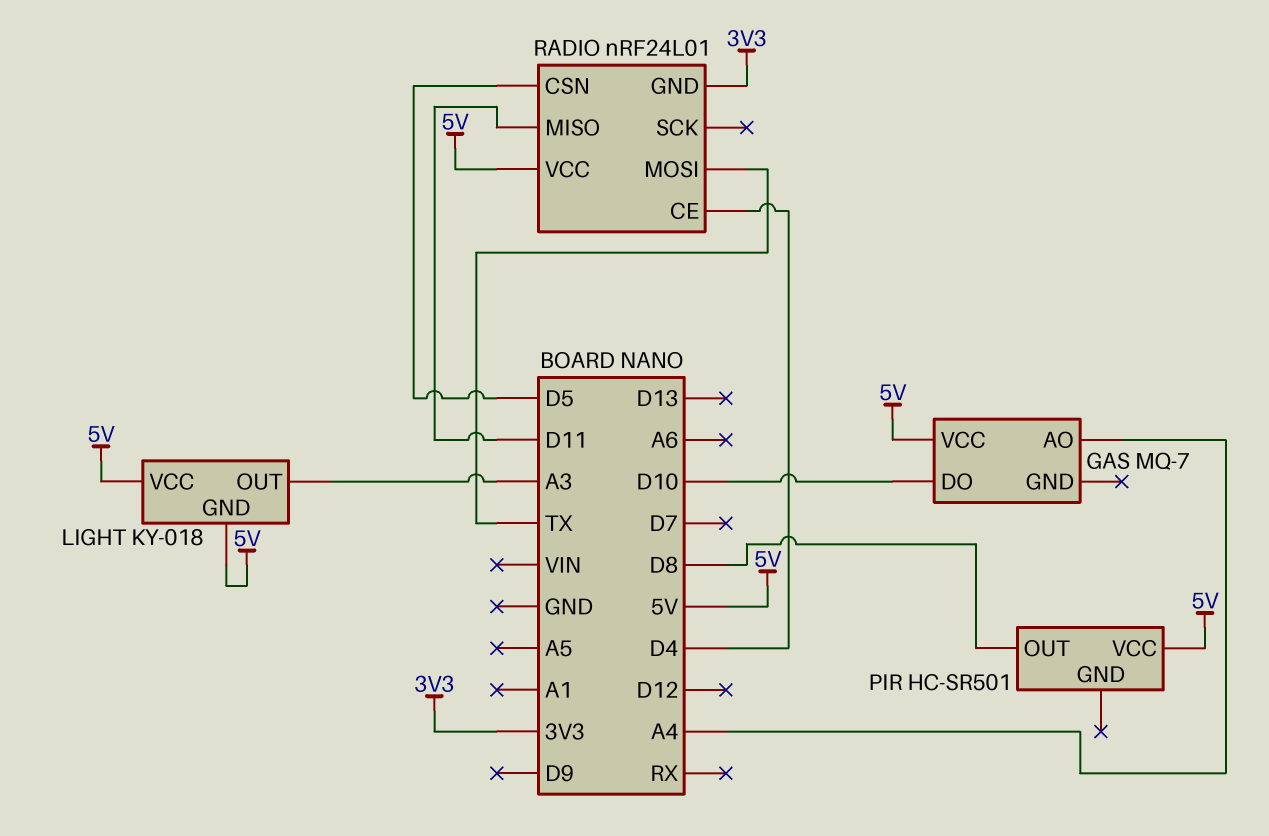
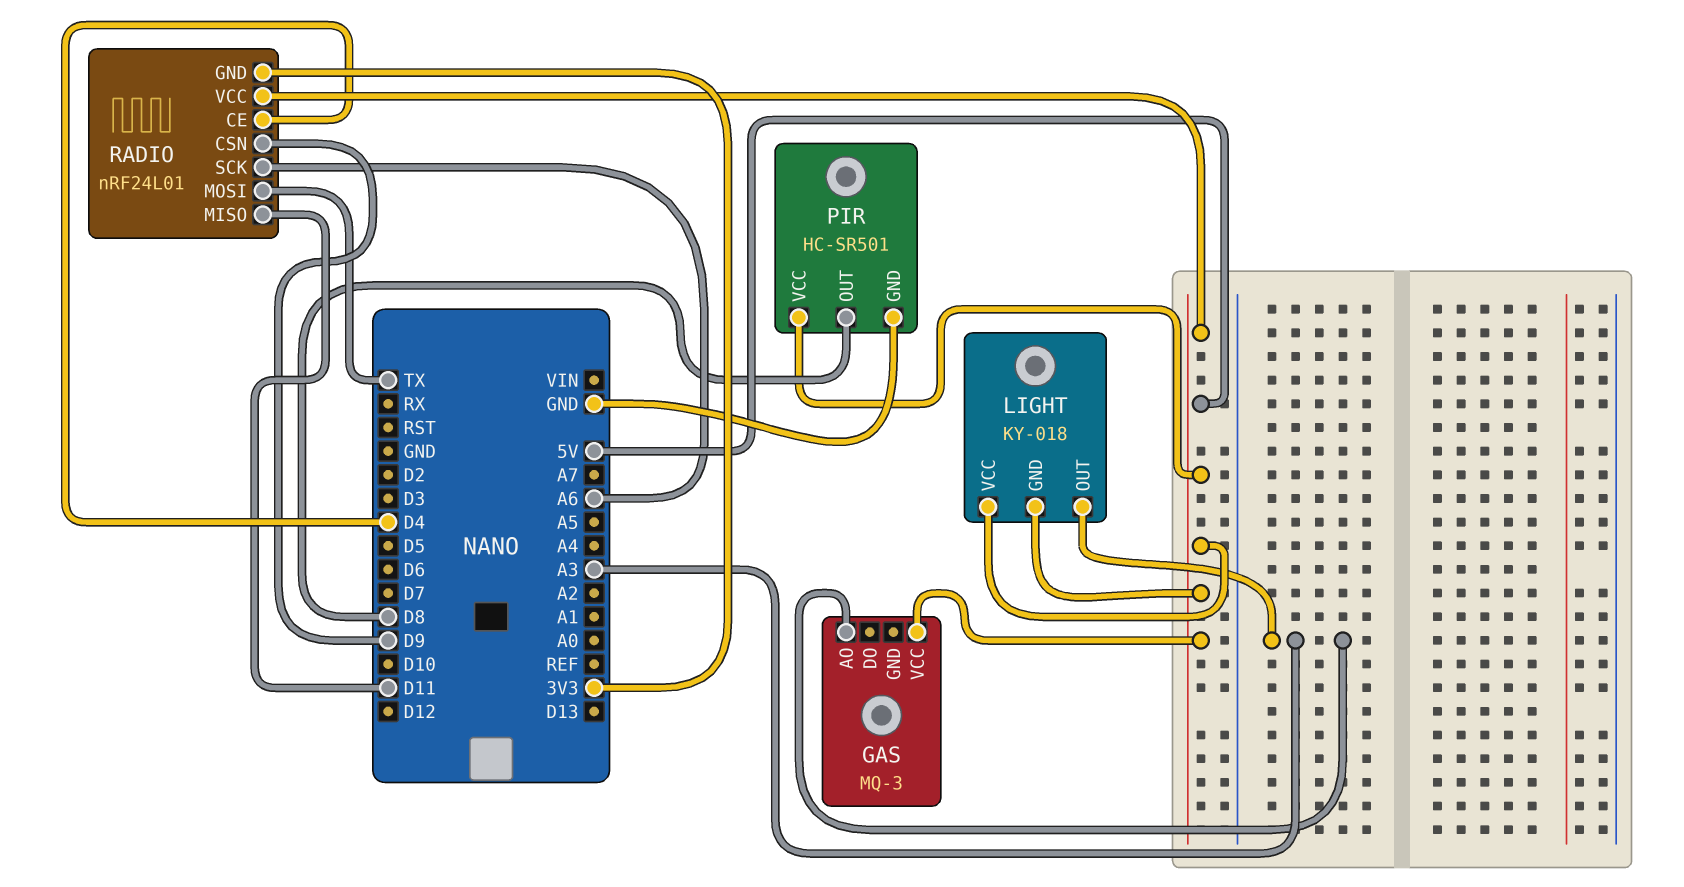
GAS: MQ-7 -> MQ-3
GAS pin AO: A4 -> A3
GAS pin DO: D10 -> none
PIR pin GND: none -> GND
RADIO pin CSN: D5 -> D9
RADIO pin SCK: none -> A6

